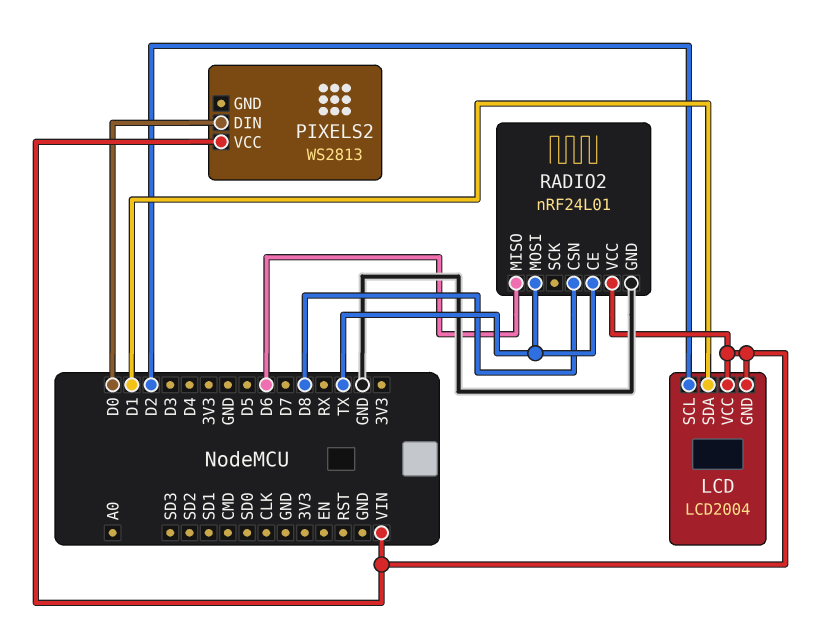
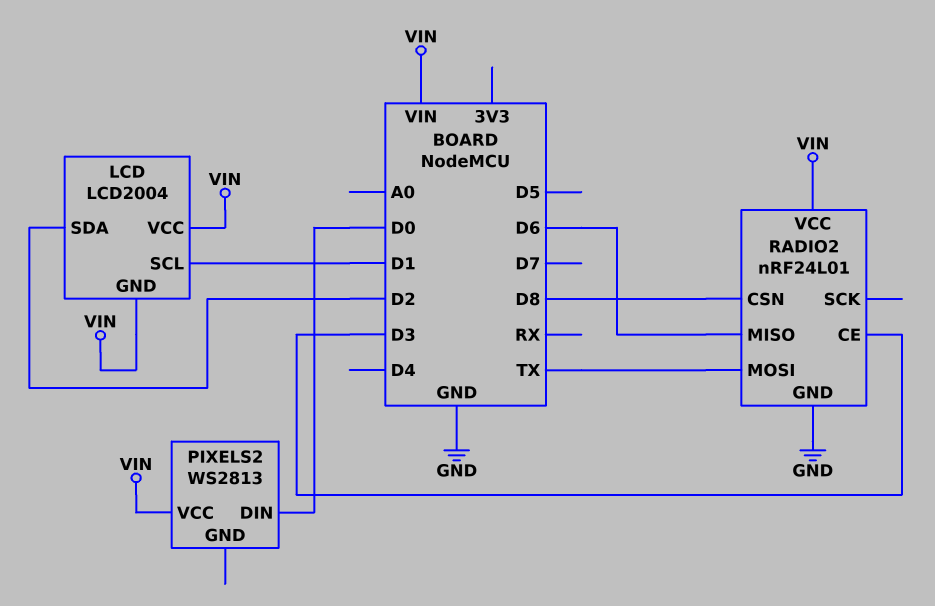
LCD pin SCL: D2 -> D1
LCD pin SDA: D1 -> D2
RADIO2 pin CE: TX -> D3

